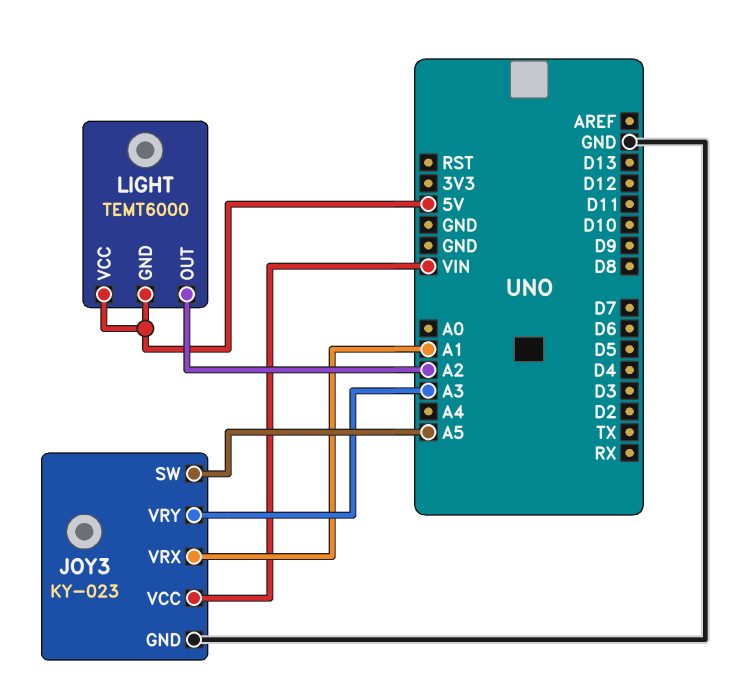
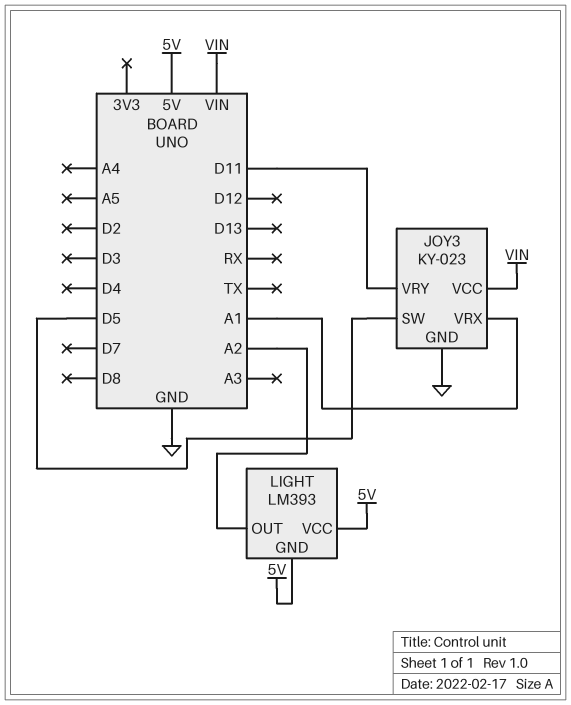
JOY3 pin SW: A5 -> D5
JOY3 pin VRY: A3 -> D11
LIGHT: TEMT6000 -> LM393

